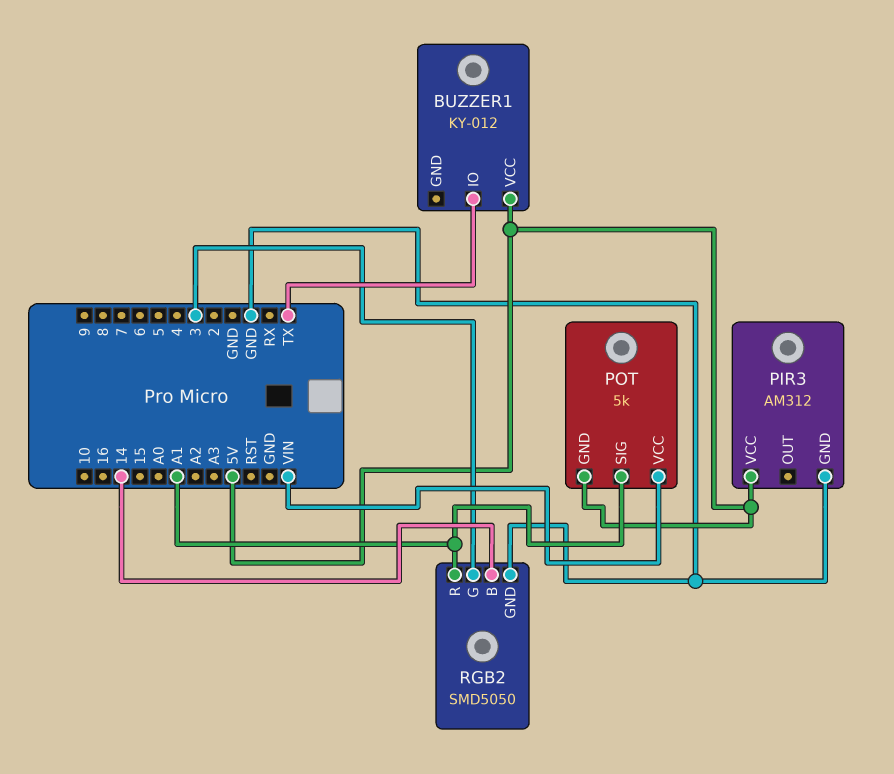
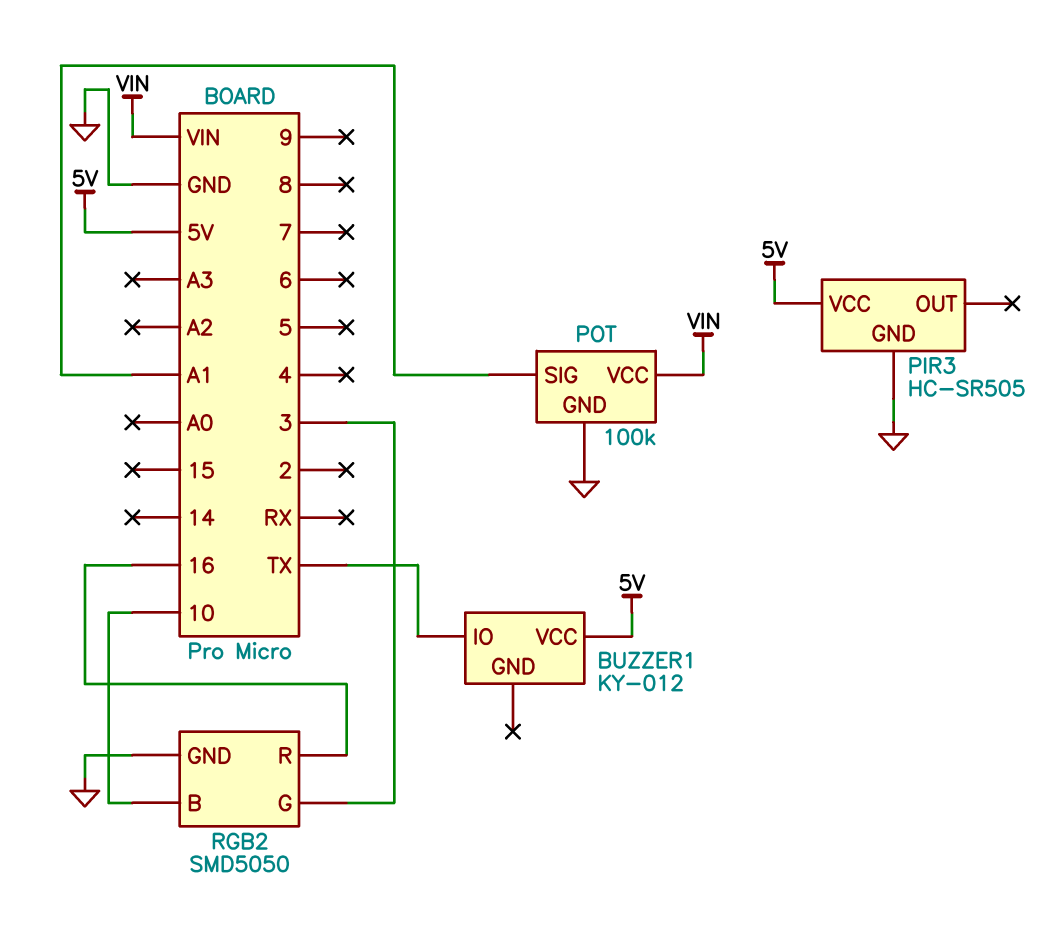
PIR3: AM312 -> HC-SR505
POT: 5k -> 100k
POT pin GND: 5V -> GND
RGB2 pin B: 14 -> 10
RGB2 pin R: A1 -> 16

